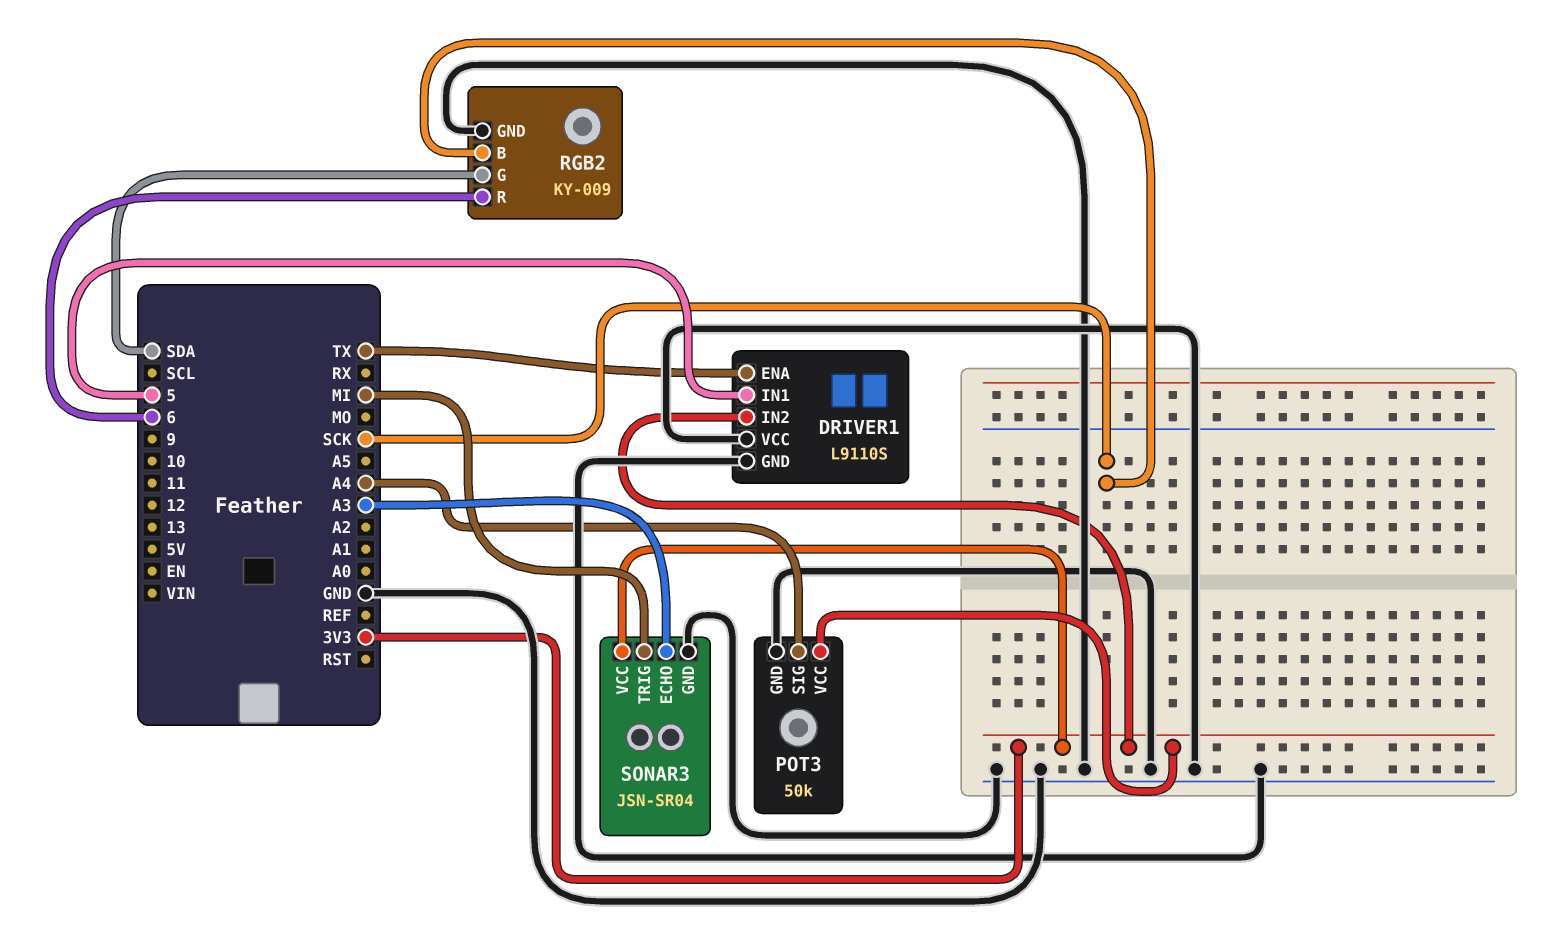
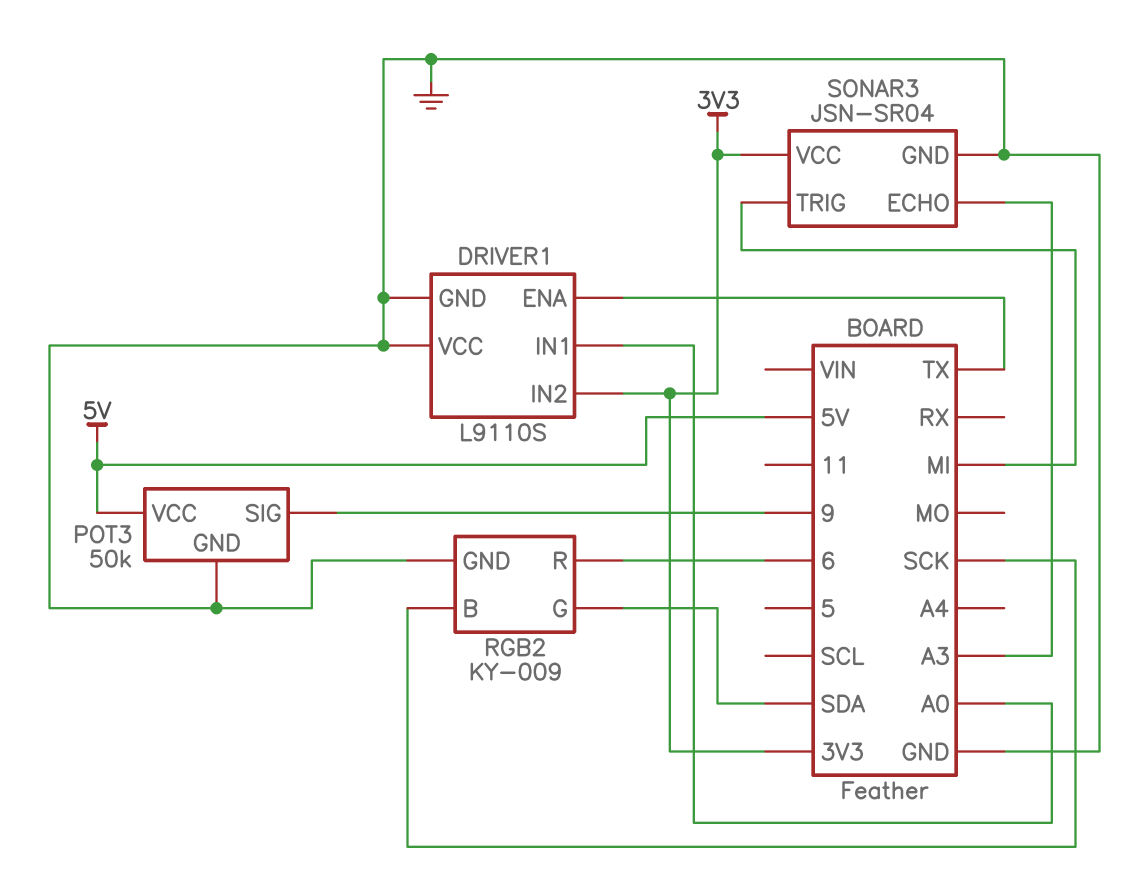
DRIVER1 pin IN1: 5 -> A0
POT3 pin SIG: A4 -> 9
POT3 pin VCC: 3V3 -> 5V

